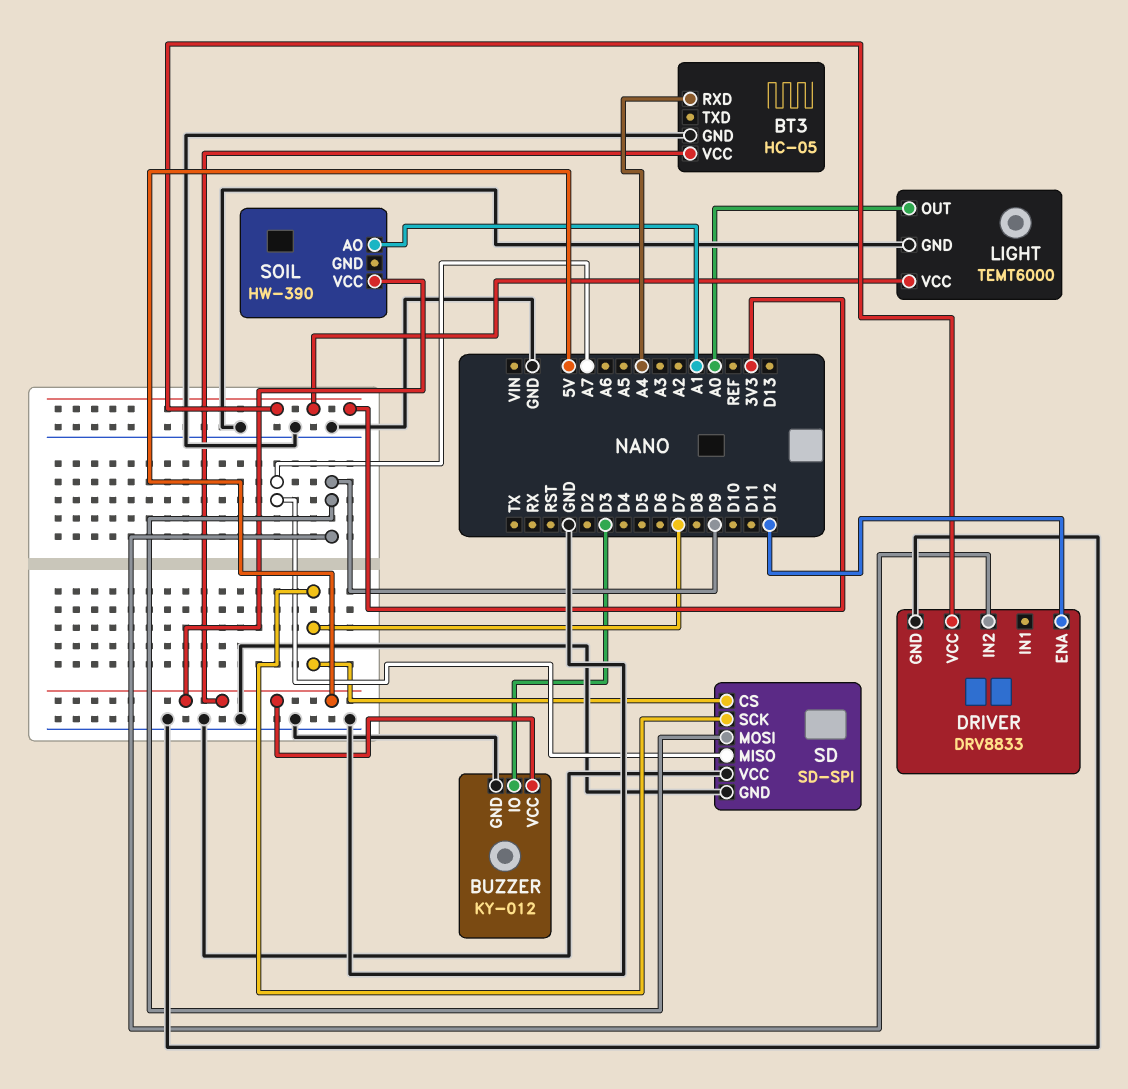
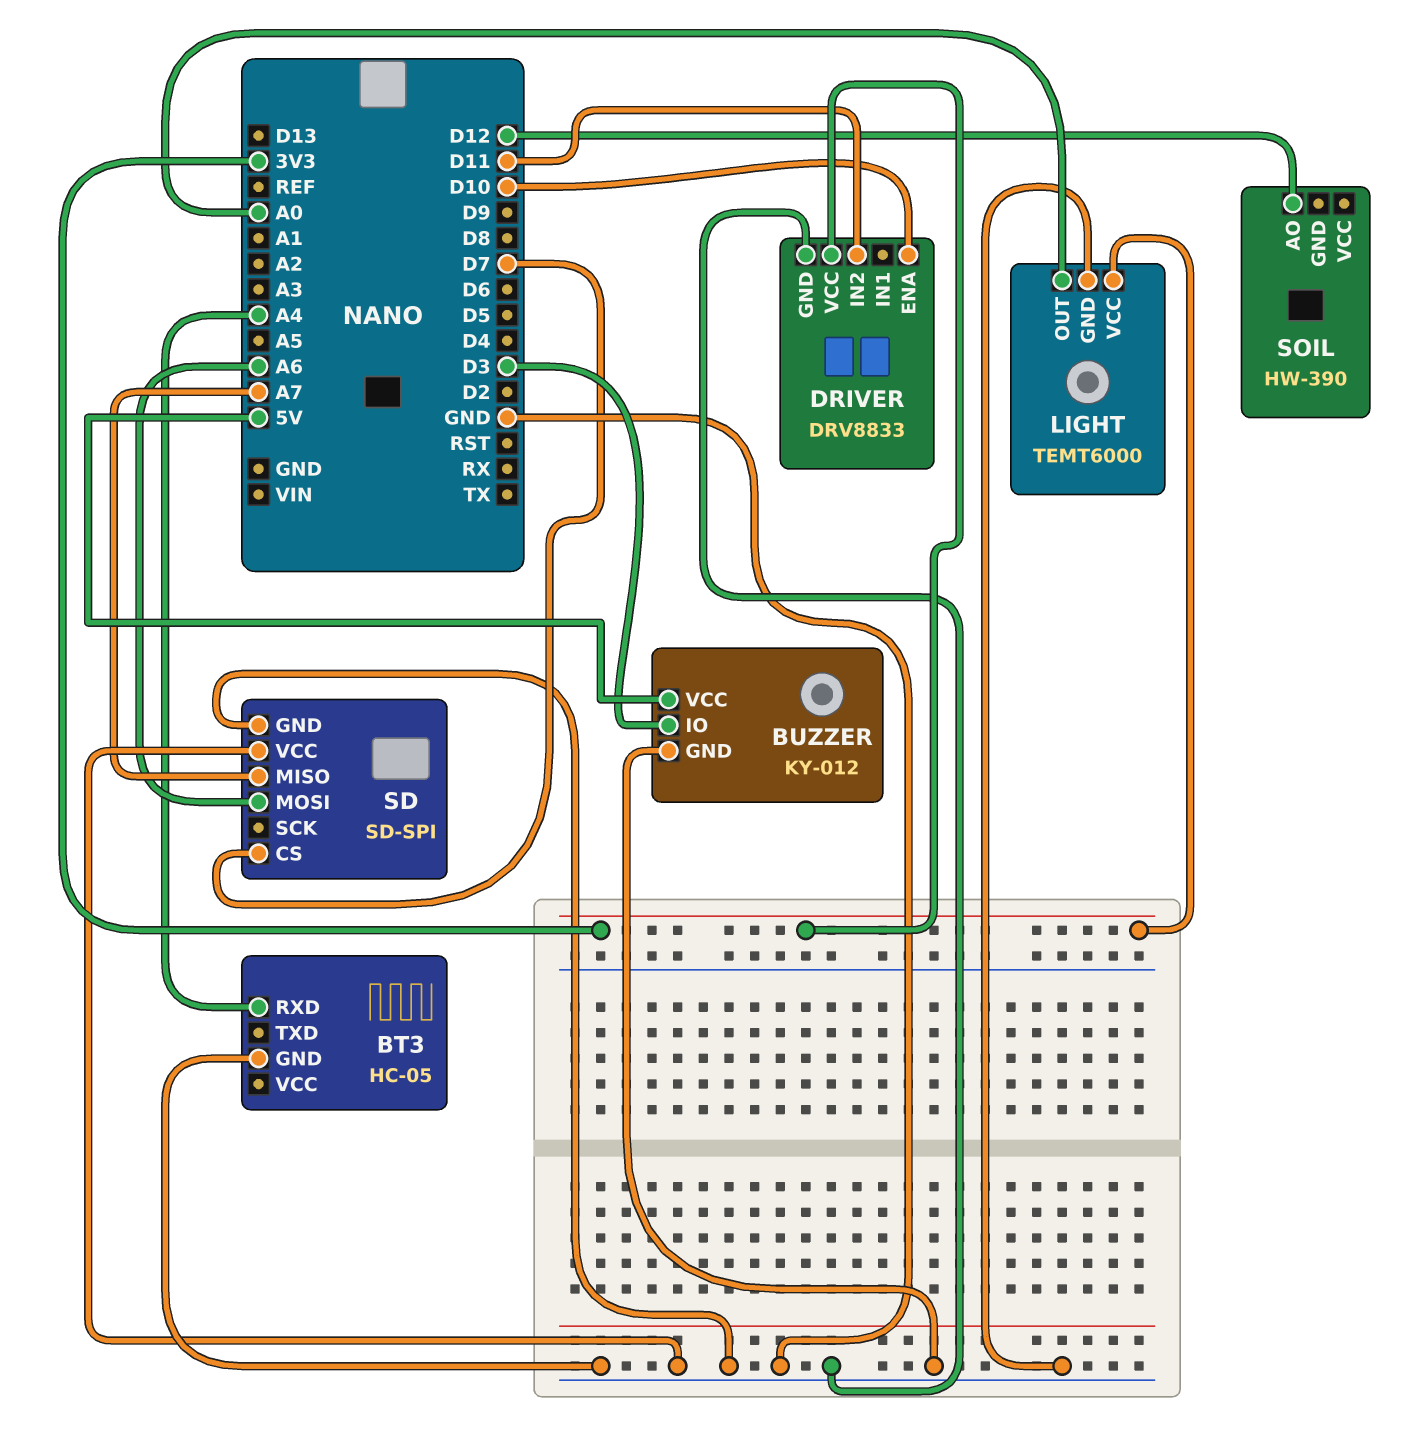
BT3 pin VCC: 5V -> none
DRIVER pin ENA: D12 -> D10
DRIVER pin IN2: D9 -> D11
SD pin MOSI: D9 -> A6
SD pin SCK: D7 -> none
SOIL pin AO: A1 -> D12
SOIL pin VCC: 5V -> none

